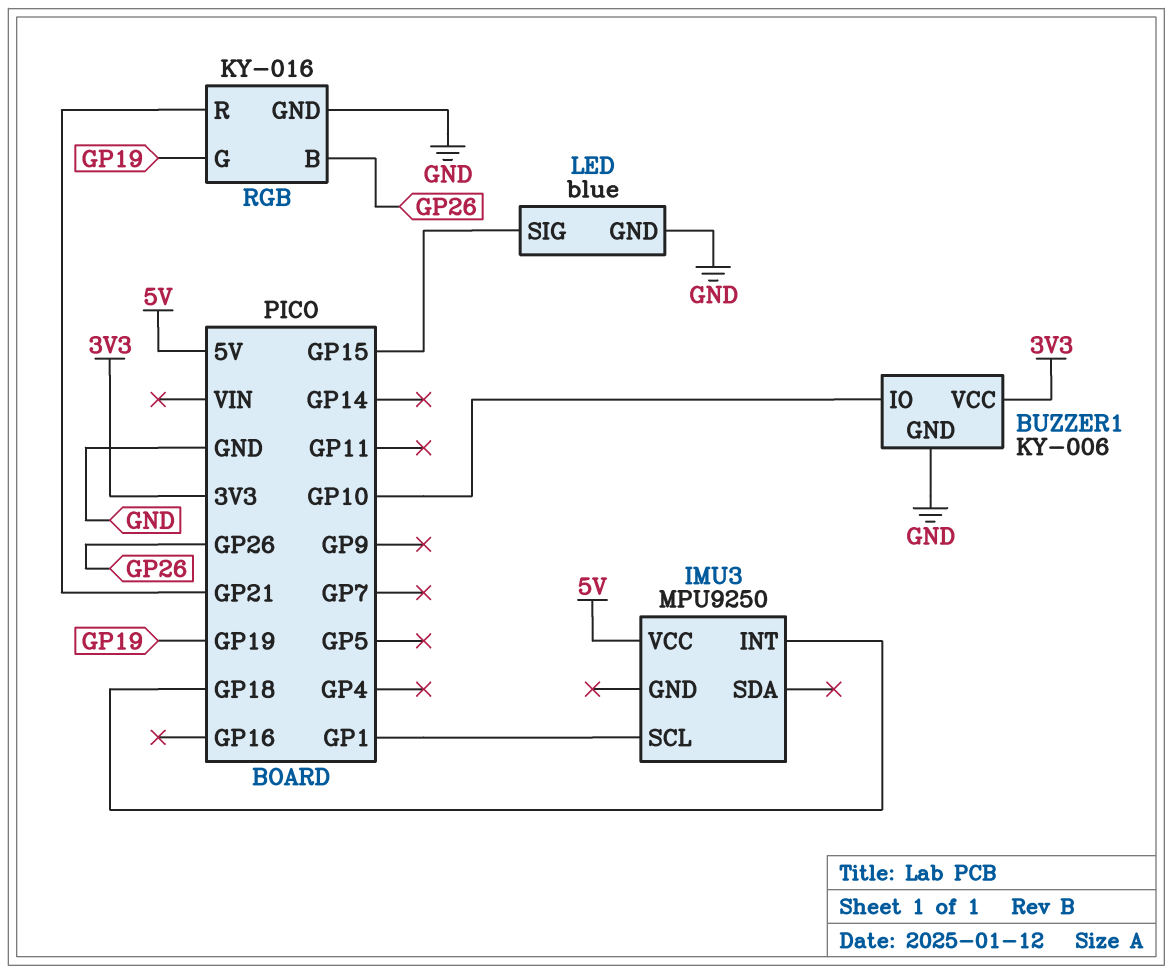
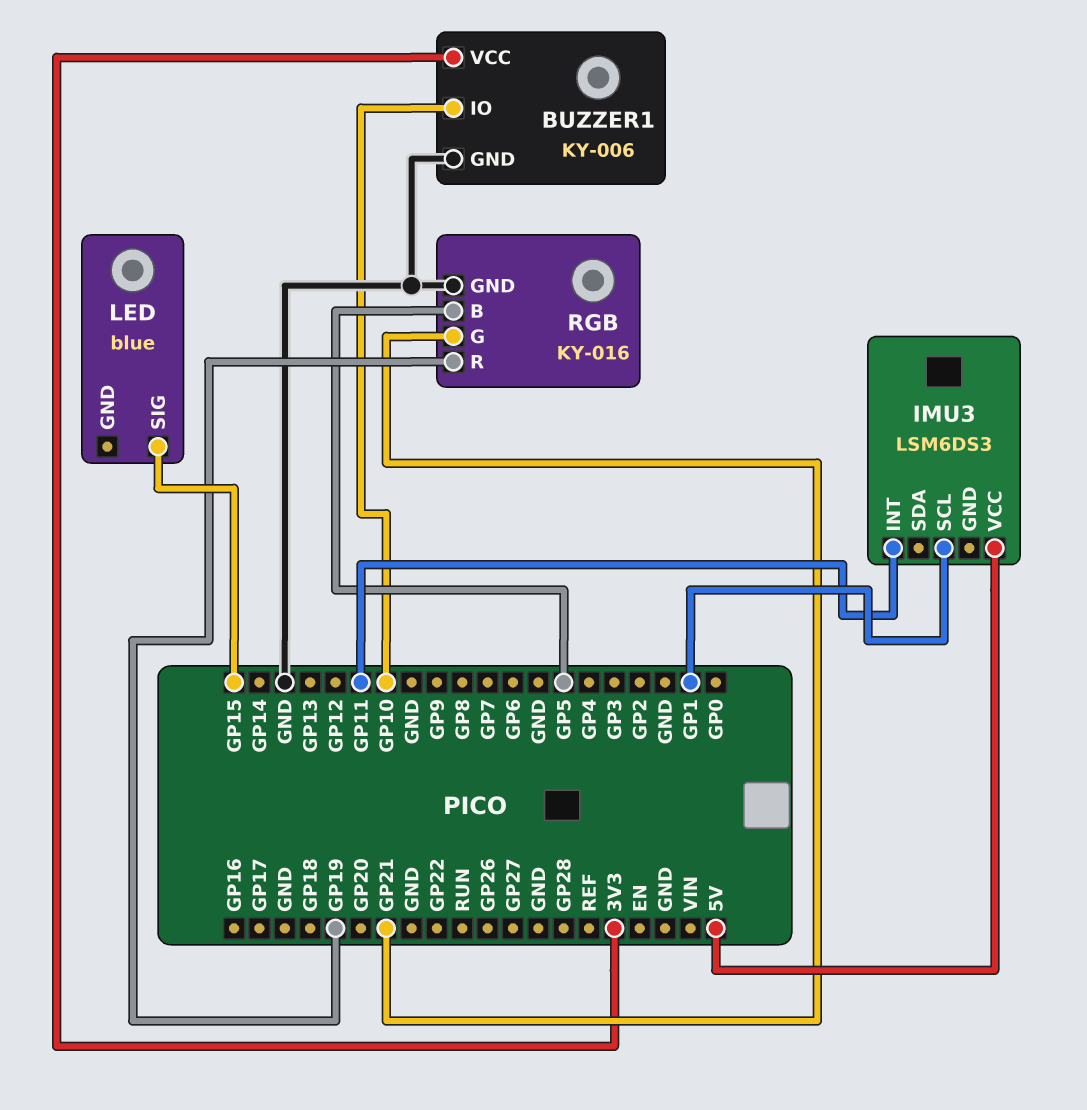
IMU3: MPU9250 -> LSM6DS3
IMU3 pin INT: GP18 -> GP11
LED pin GND: GND -> none
RGB pin B: GP26 -> GP5
RGB pin G: GP19 -> GP21
RGB pin R: GP21 -> GP19

